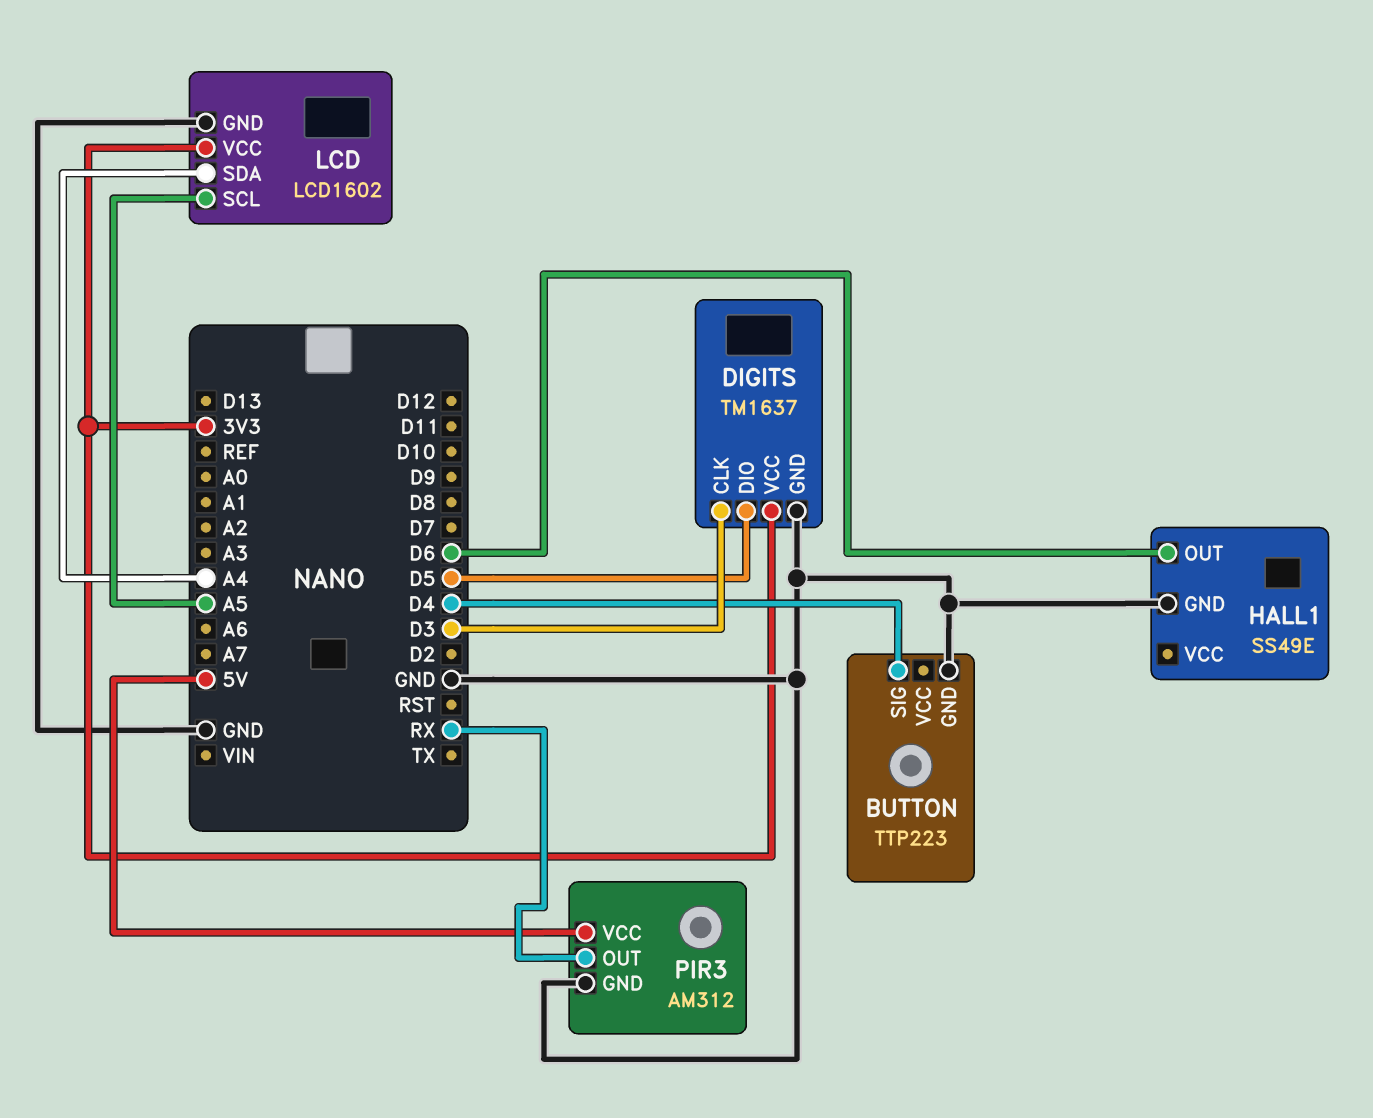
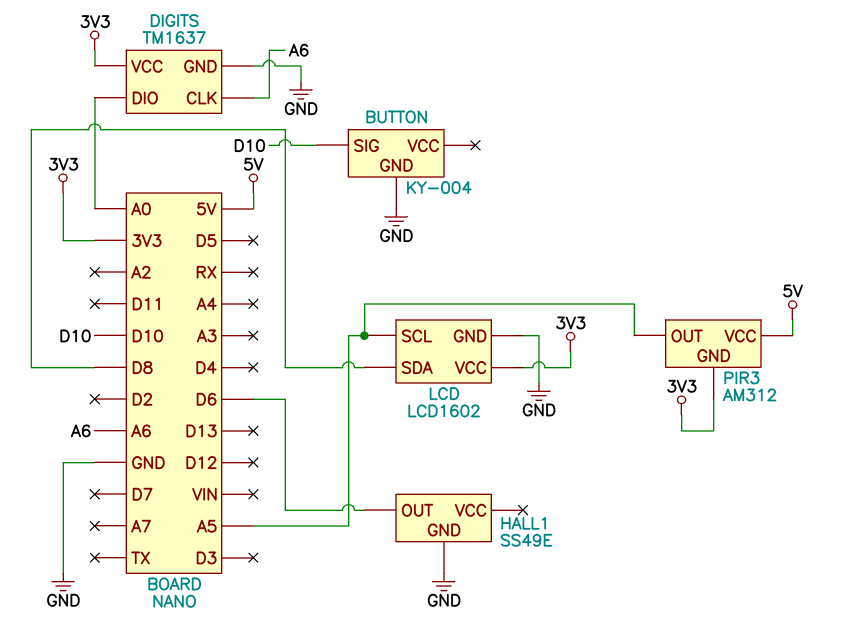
BUTTON: TTP223 -> KY-004
BUTTON pin SIG: D4 -> D10
DIGITS pin CLK: D3 -> A6
DIGITS pin DIO: D5 -> A0
LCD pin SDA: A4 -> D8
PIR3 pin GND: GND -> 3V3
PIR3 pin OUT: RX -> A5

